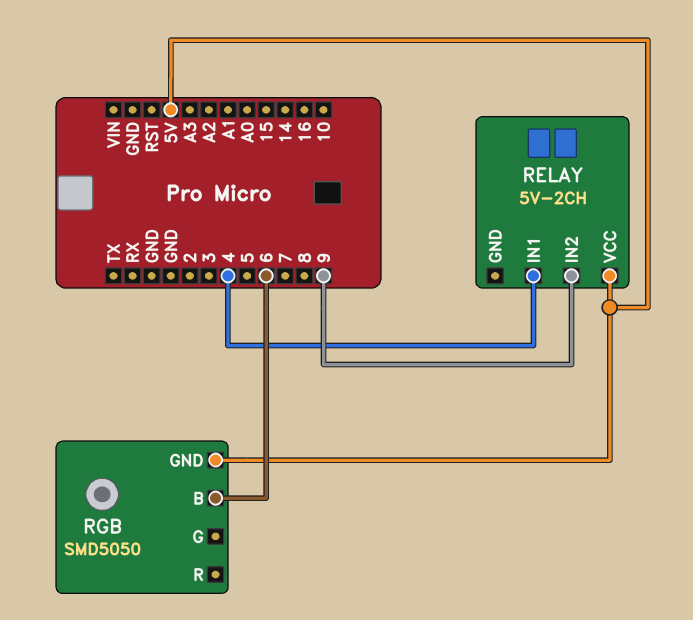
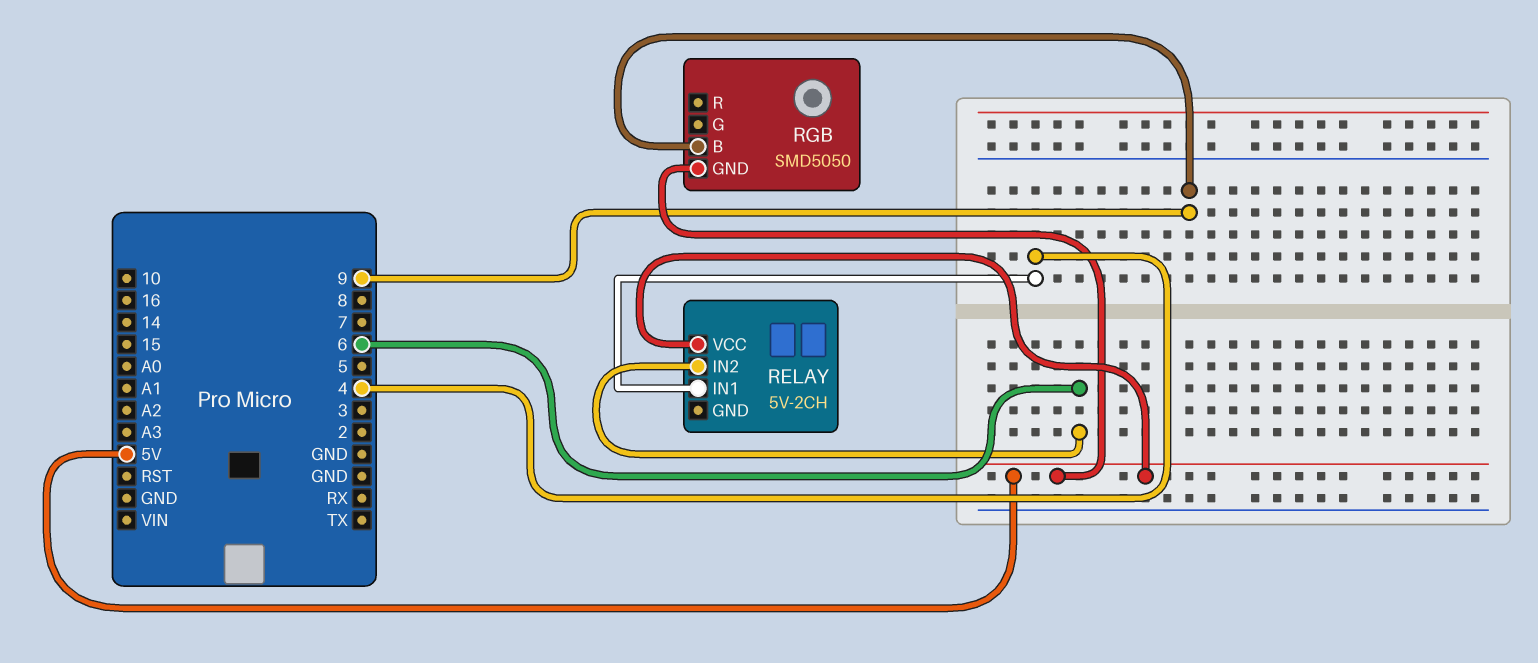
RELAY pin IN2: 9 -> 6
RGB pin B: 6 -> 9

